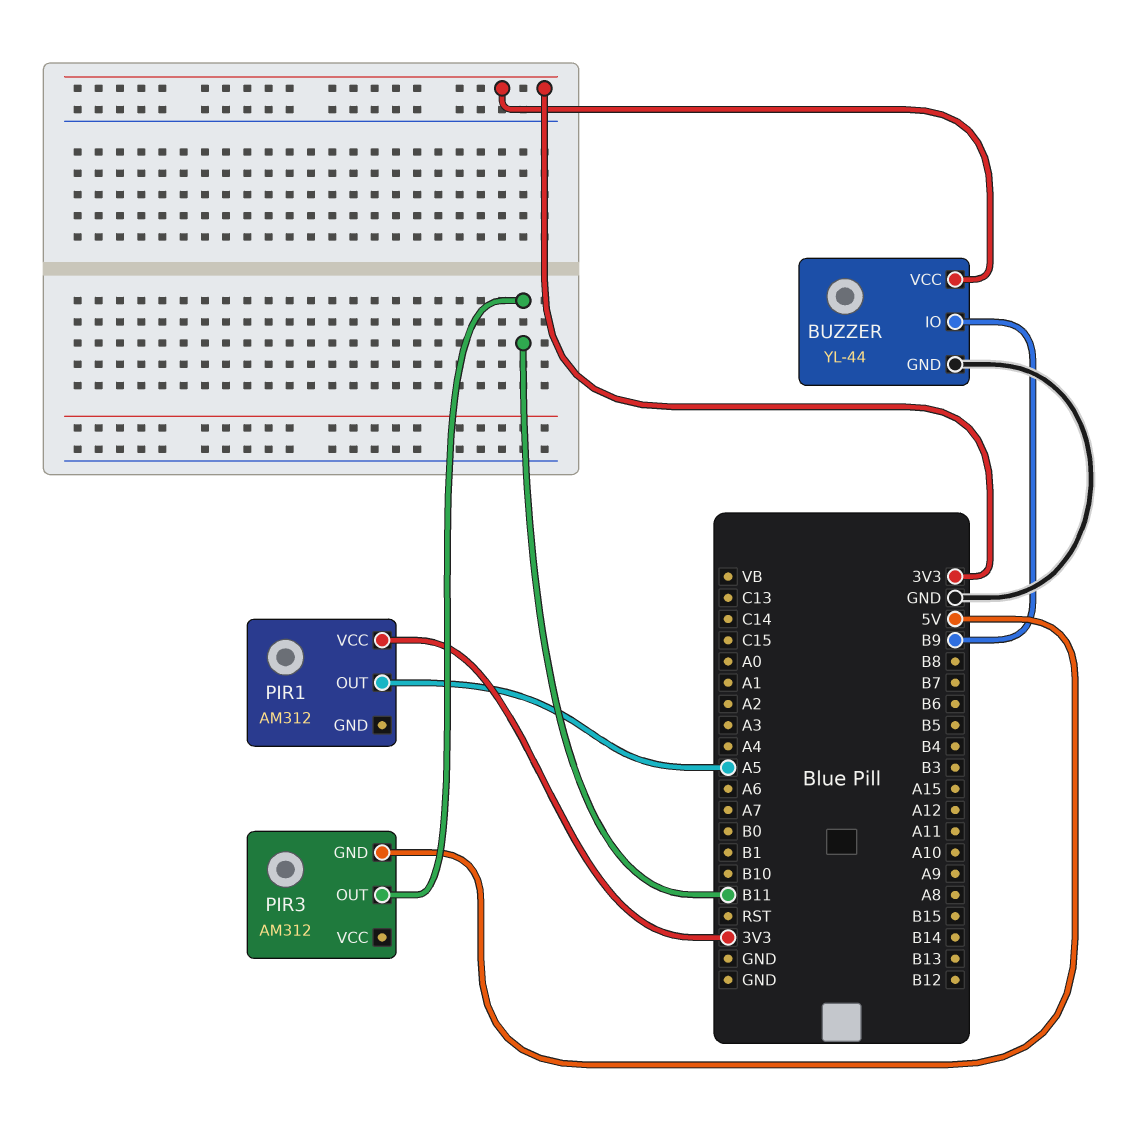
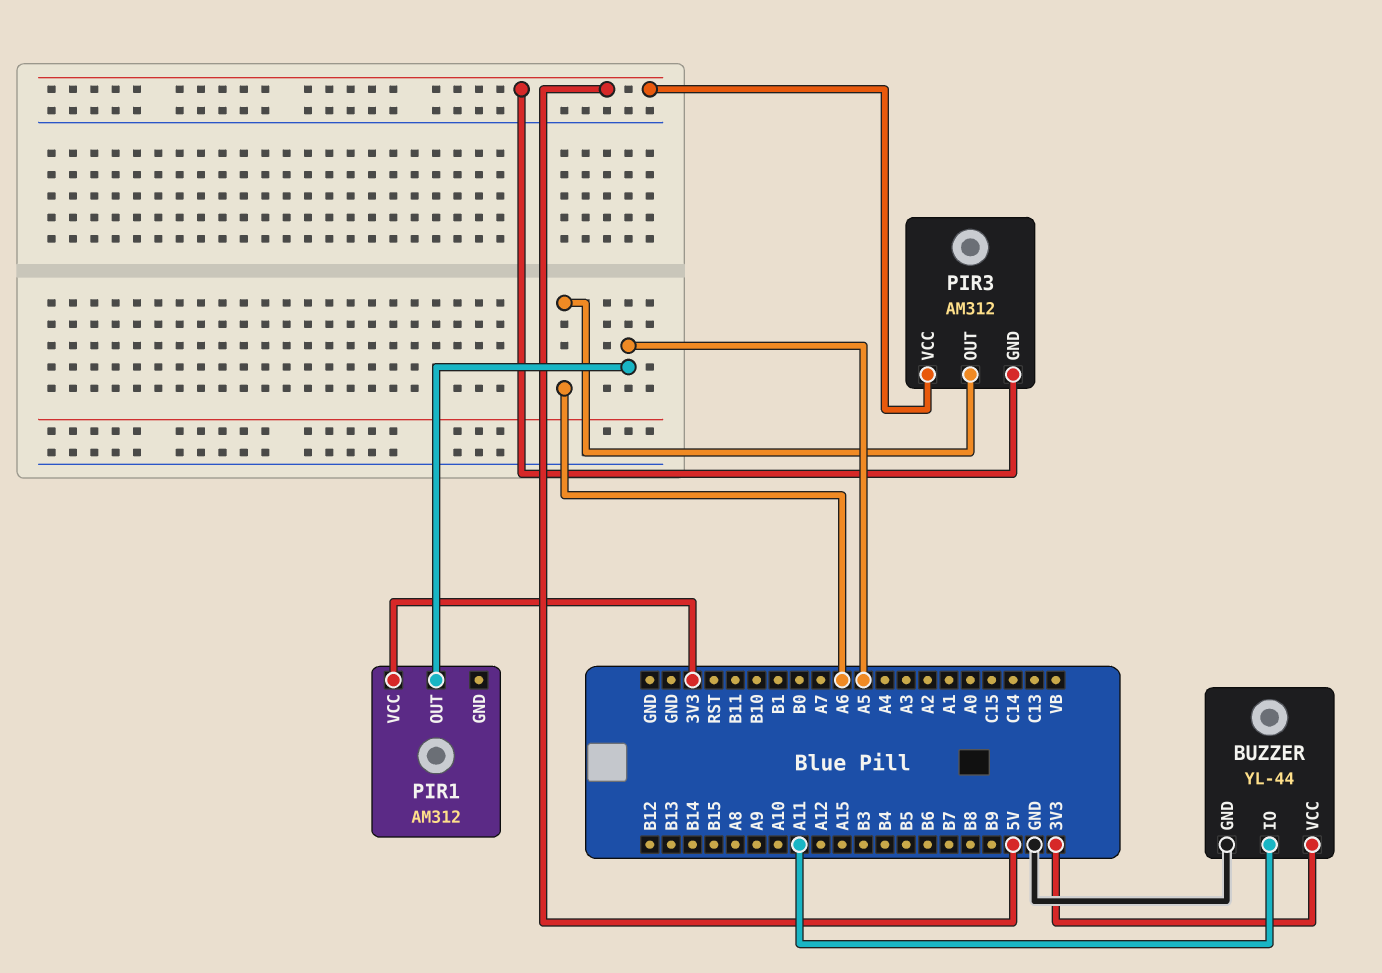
BUZZER pin IO: B9 -> A11
PIR3 pin OUT: B11 -> A6
PIR3 pin VCC: none -> 5V

